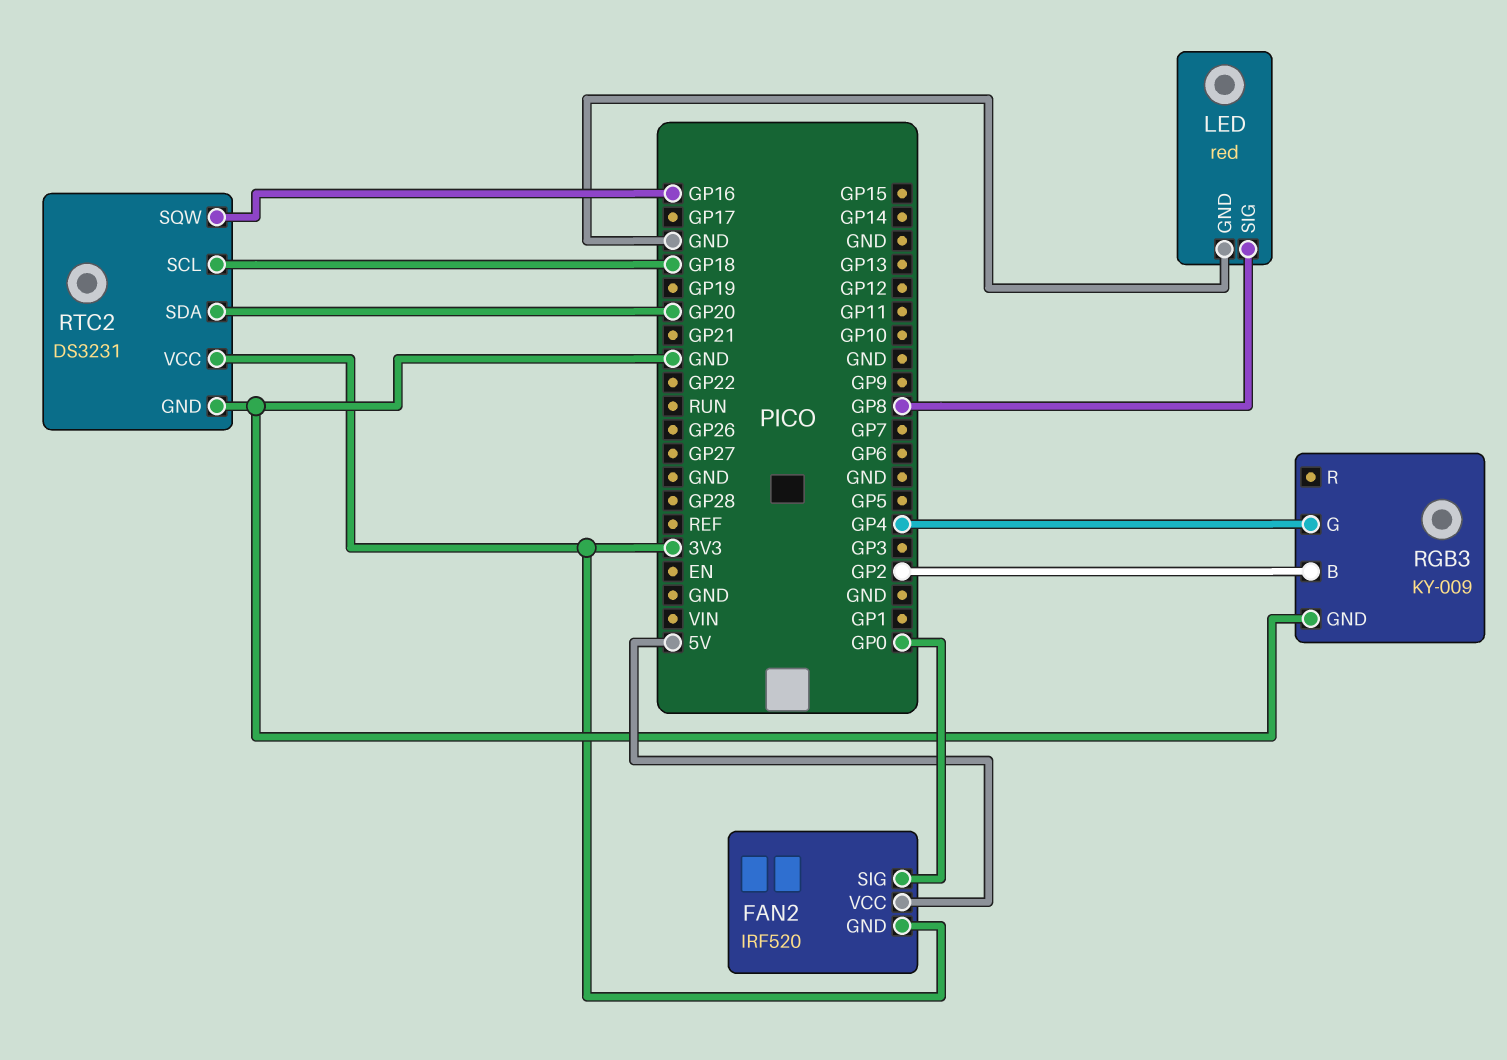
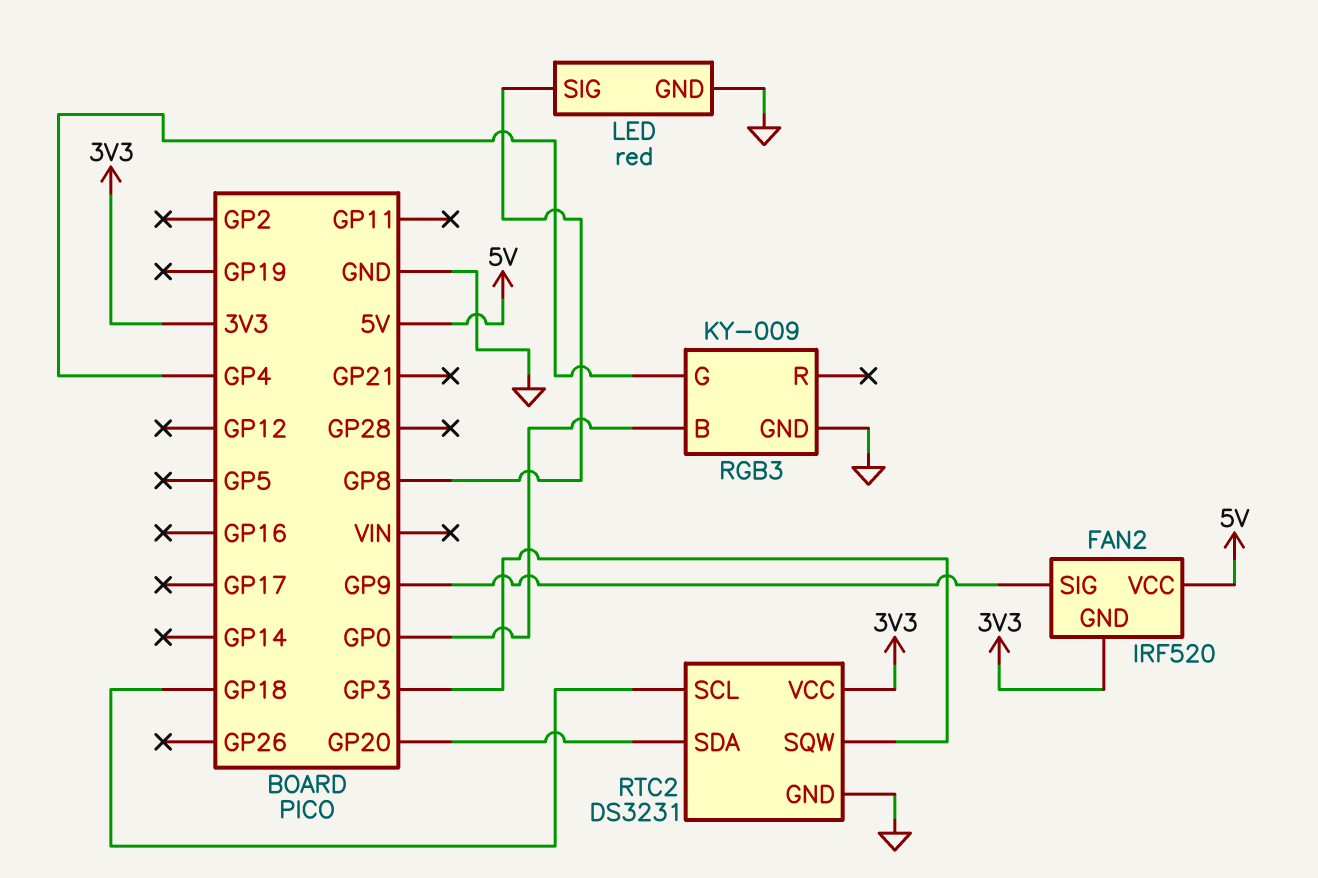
FAN2 pin SIG: GP0 -> GP9
RGB3 pin B: GP2 -> GP0
RTC2 pin SQW: GP16 -> GP3

